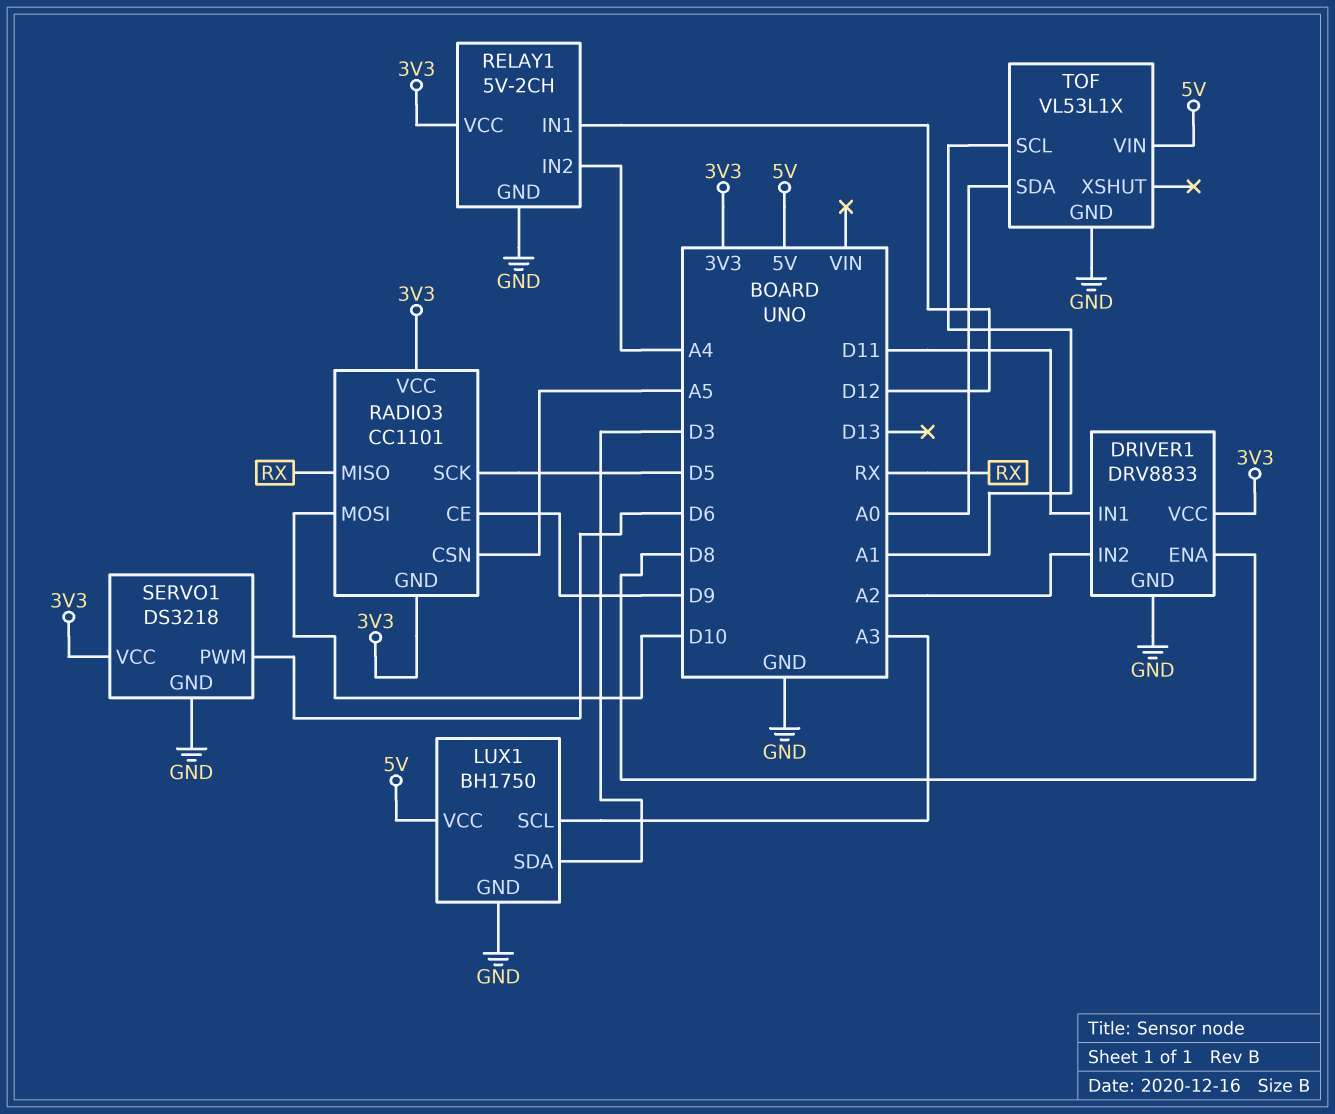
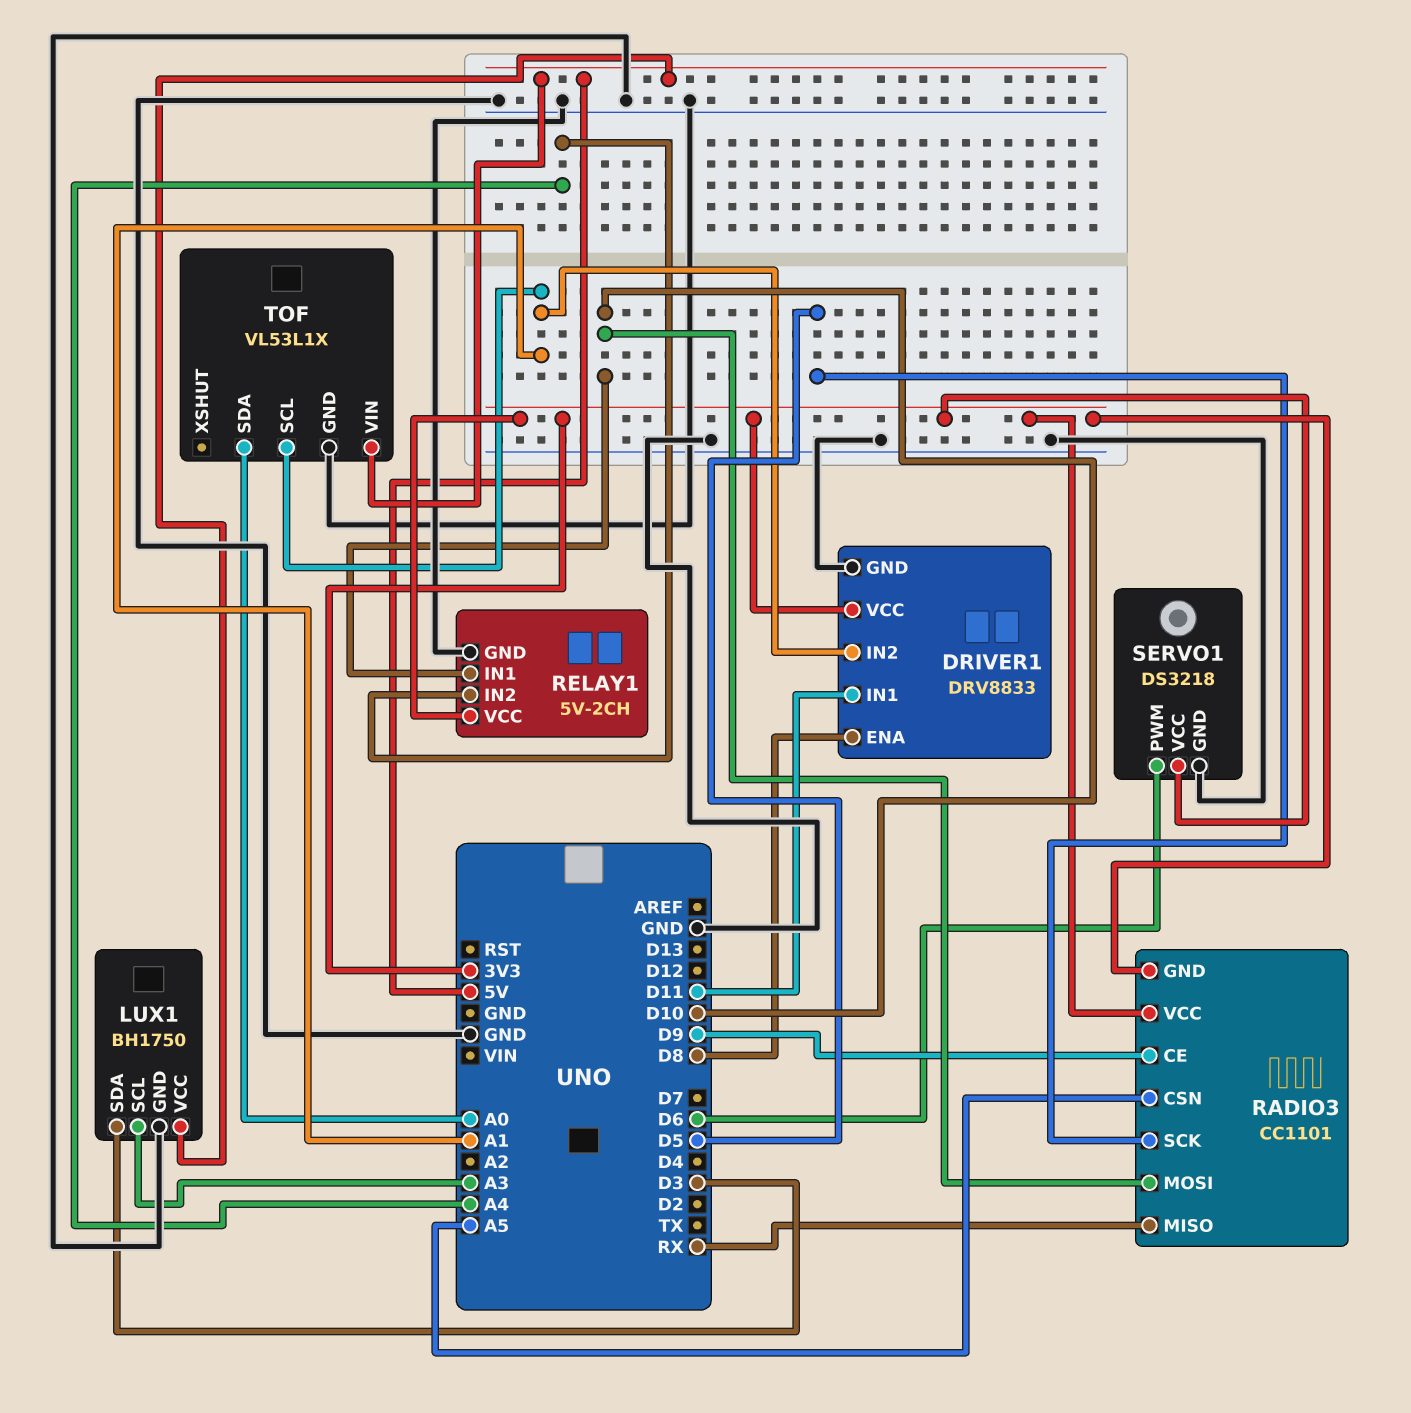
DRIVER1 pin IN2: A2 -> A1
RELAY1 pin IN1: D12 -> D10

